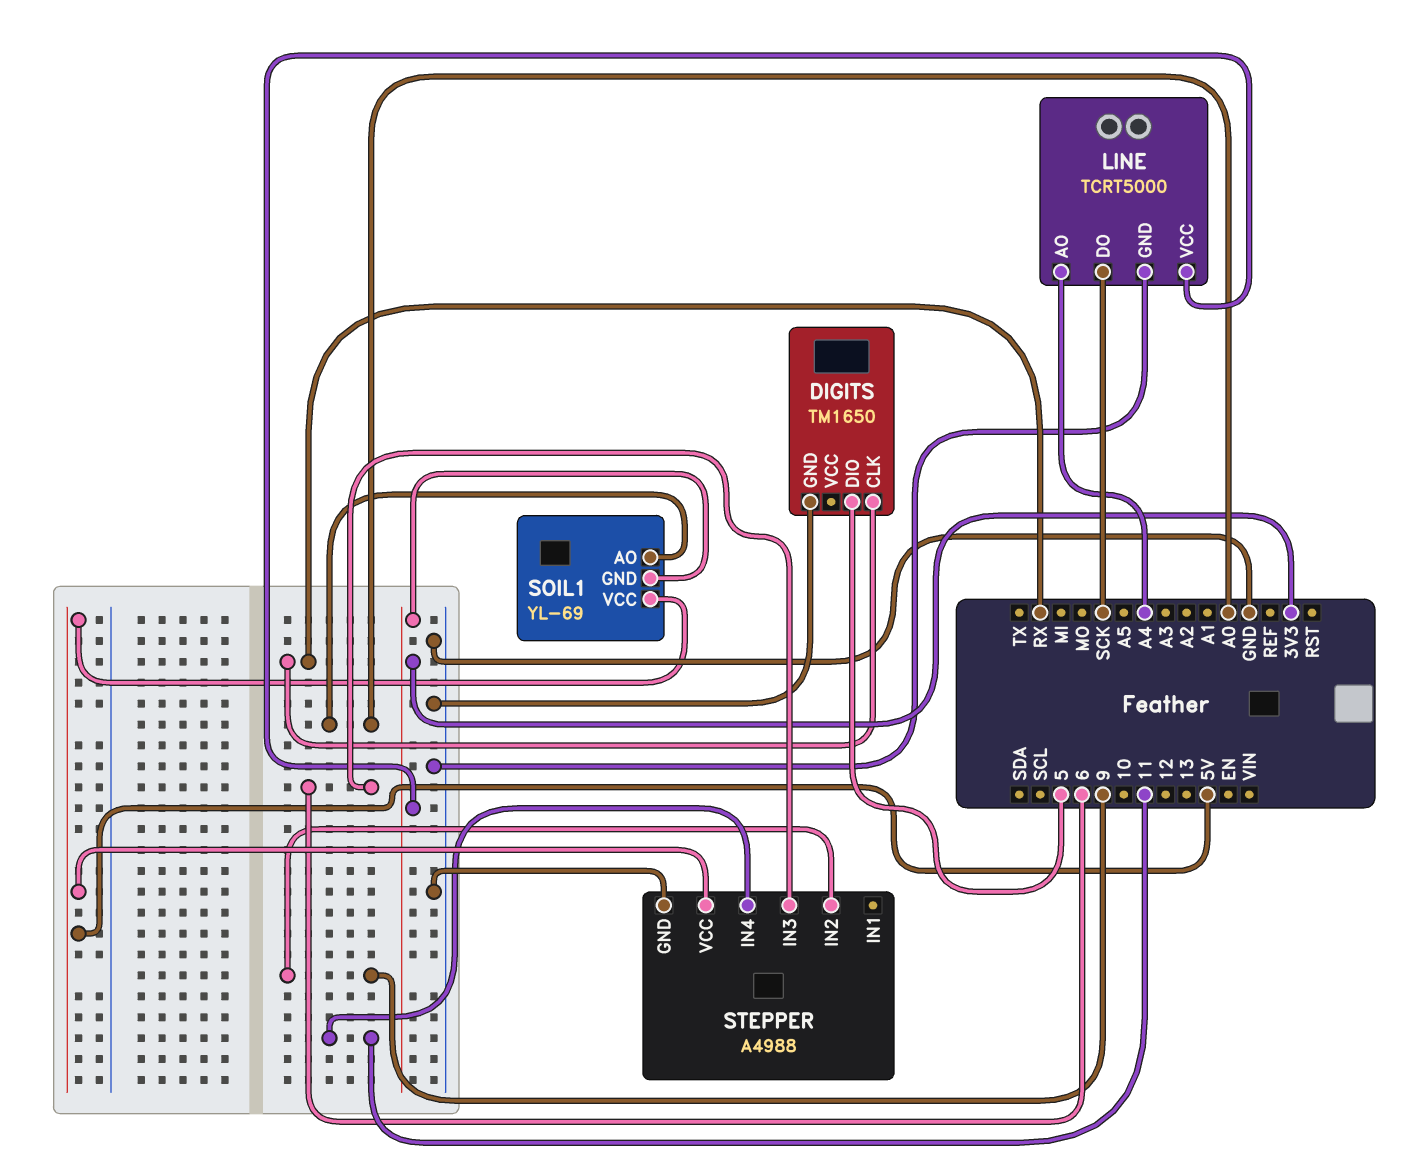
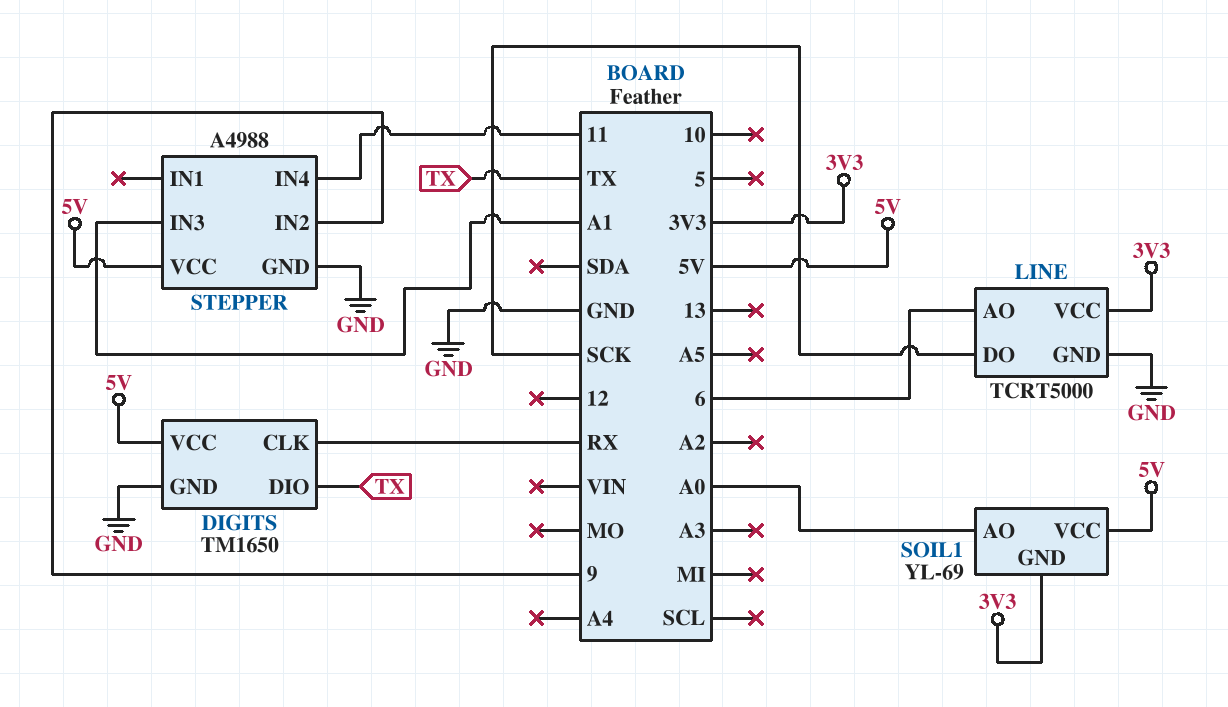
DIGITS pin DIO: 5 -> TX
DIGITS pin VCC: none -> 5V
LINE pin AO: A4 -> 6
STEPPER pin IN3: 6 -> A1

